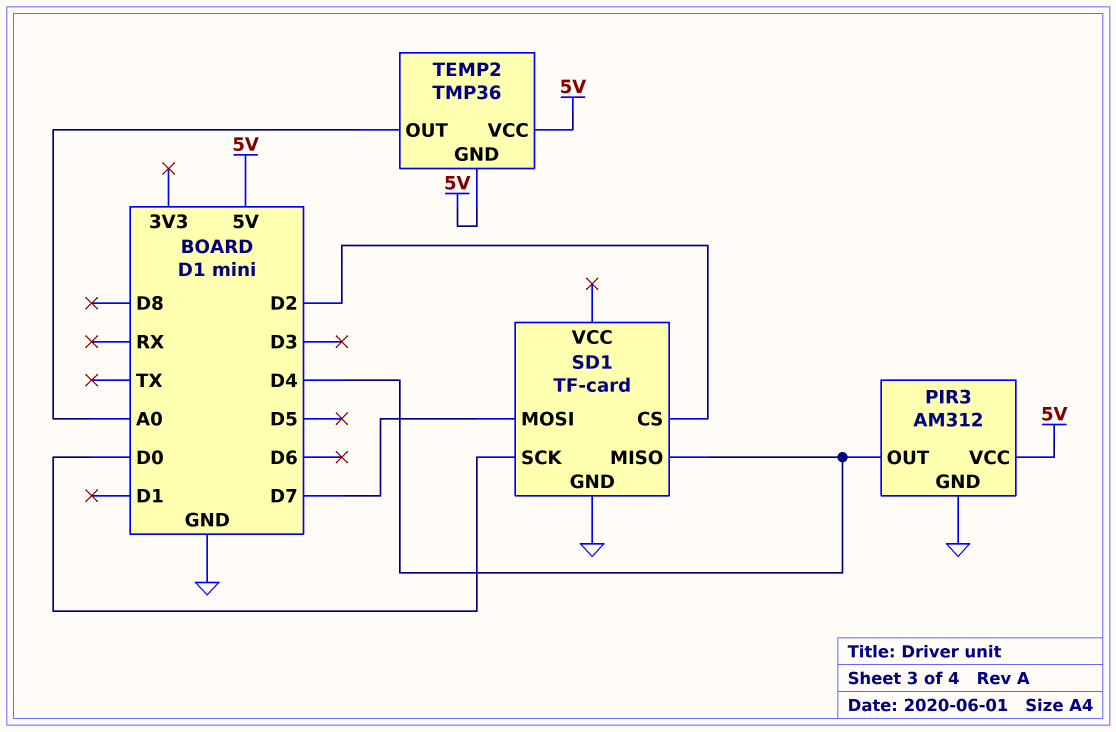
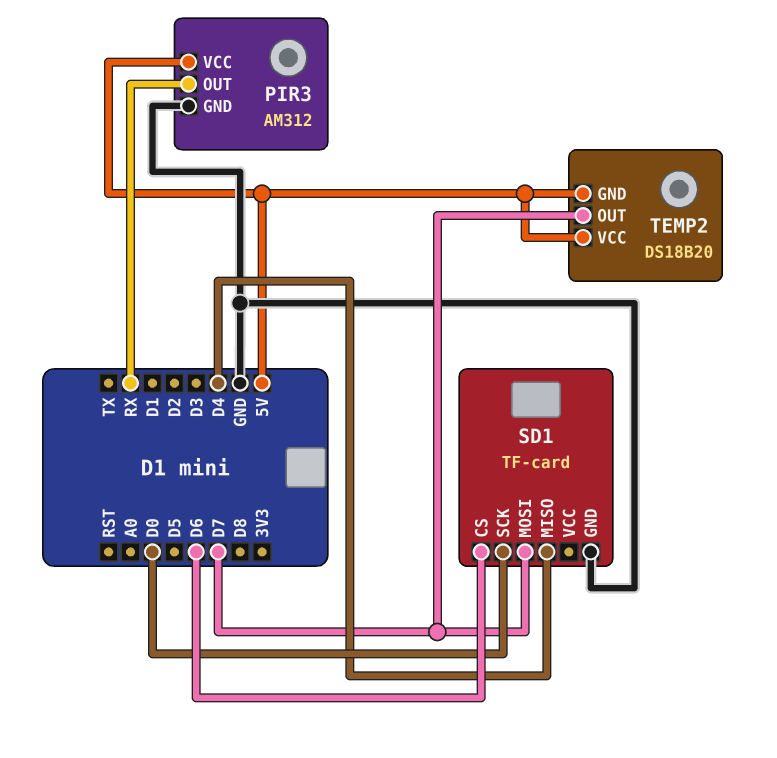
PIR3 pin OUT: D4 -> RX
SD1 pin CS: D2 -> D6
TEMP2: TMP36 -> DS18B20
TEMP2 pin OUT: A0 -> D7

